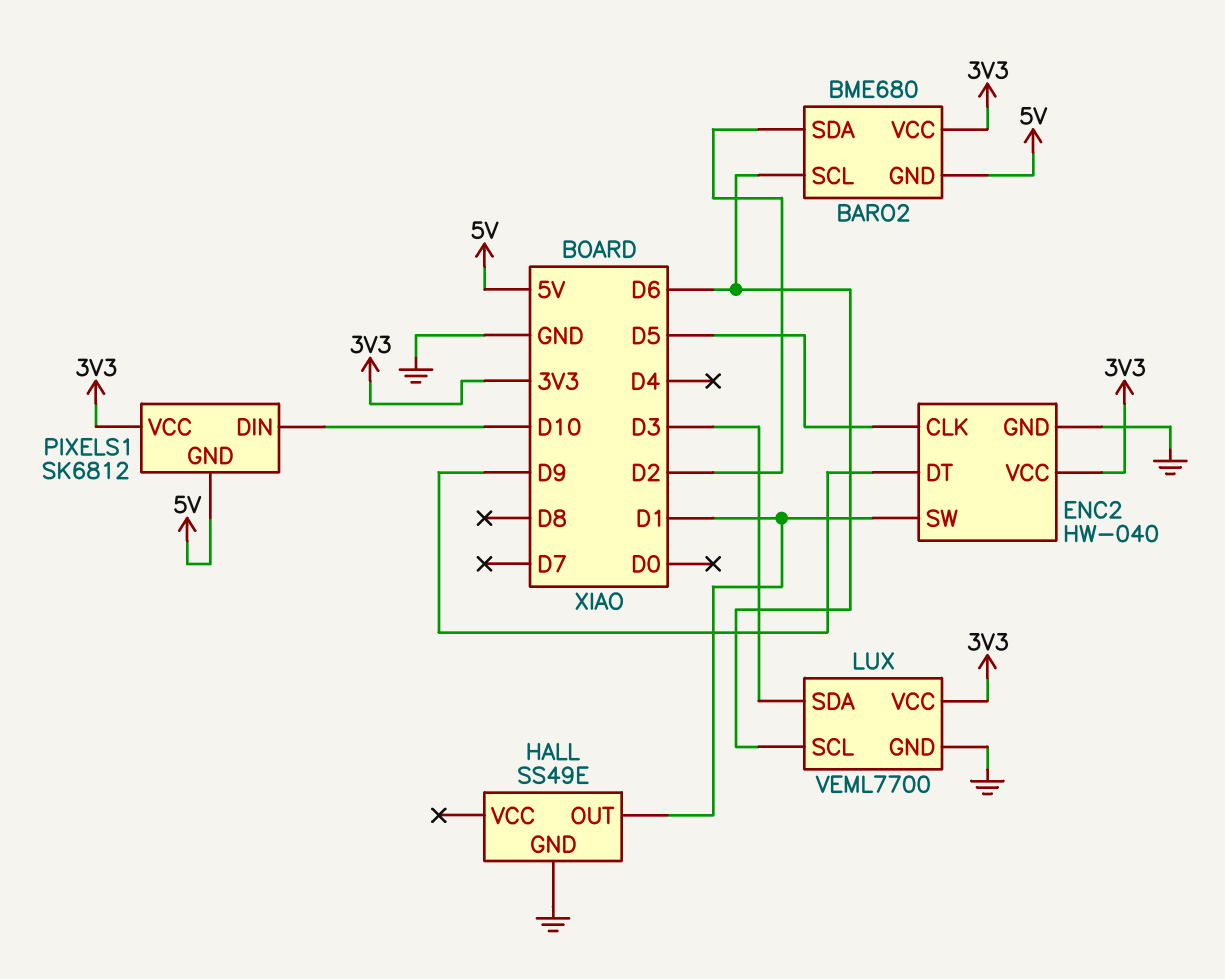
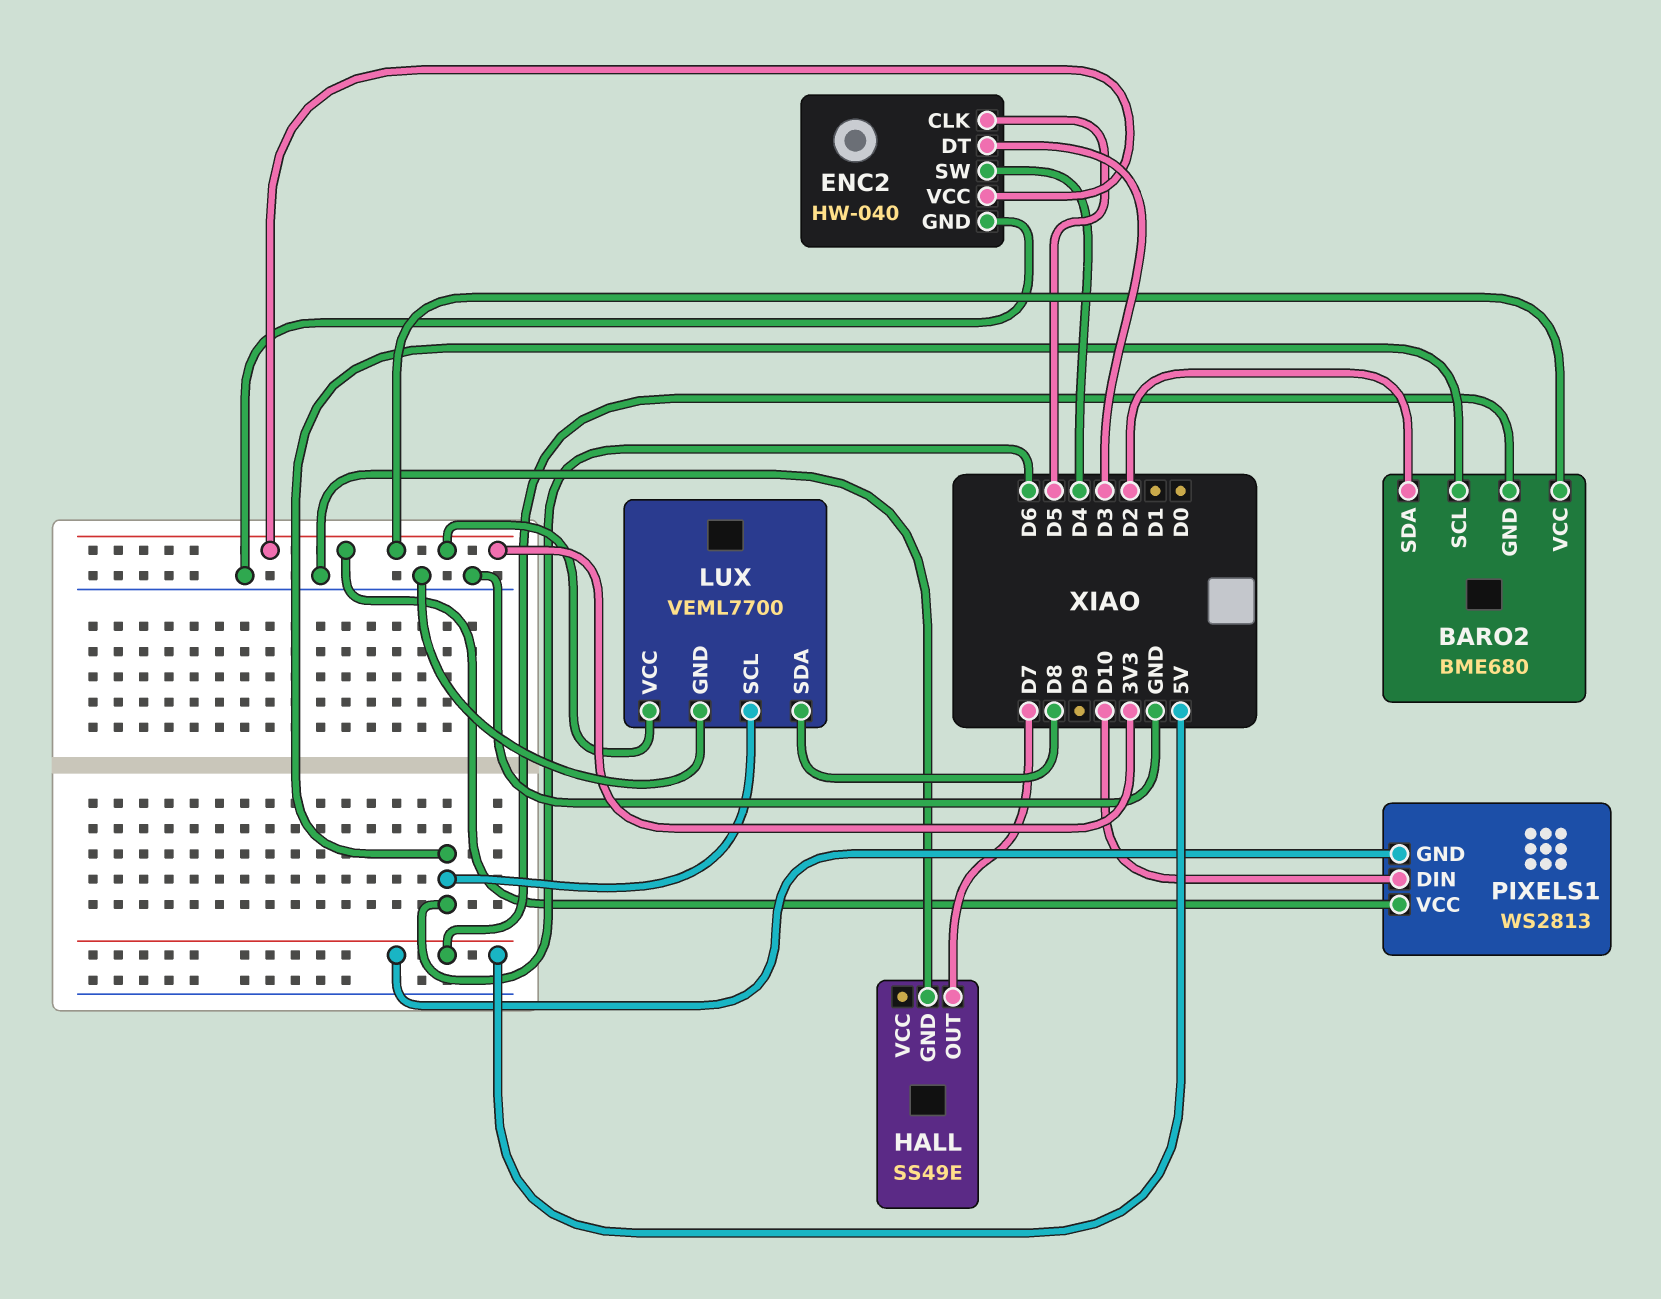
ENC2 pin DT: D9 -> D3
ENC2 pin SW: D1 -> D4
HALL pin OUT: D1 -> D7
LUX pin SDA: D3 -> D8
PIXELS1: SK6812 -> WS2813

